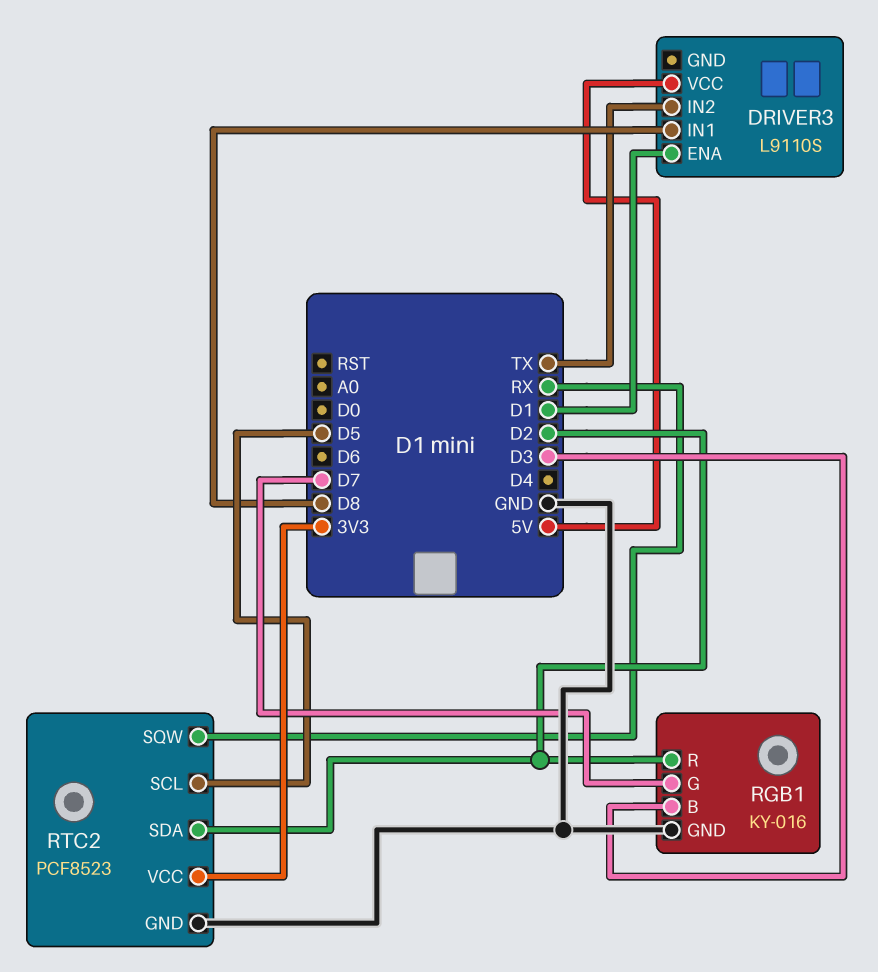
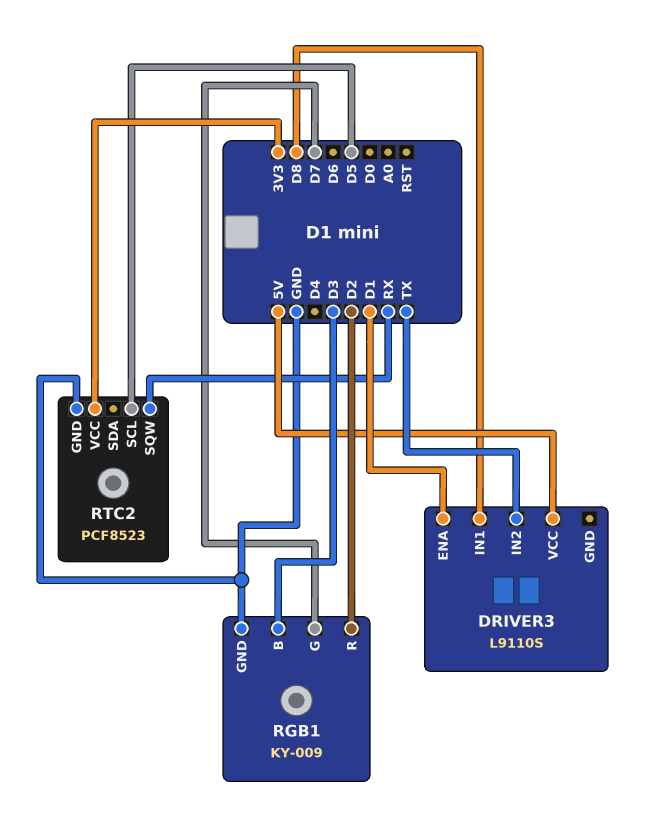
RGB1: KY-016 -> KY-009
RTC2 pin SDA: D2 -> none

